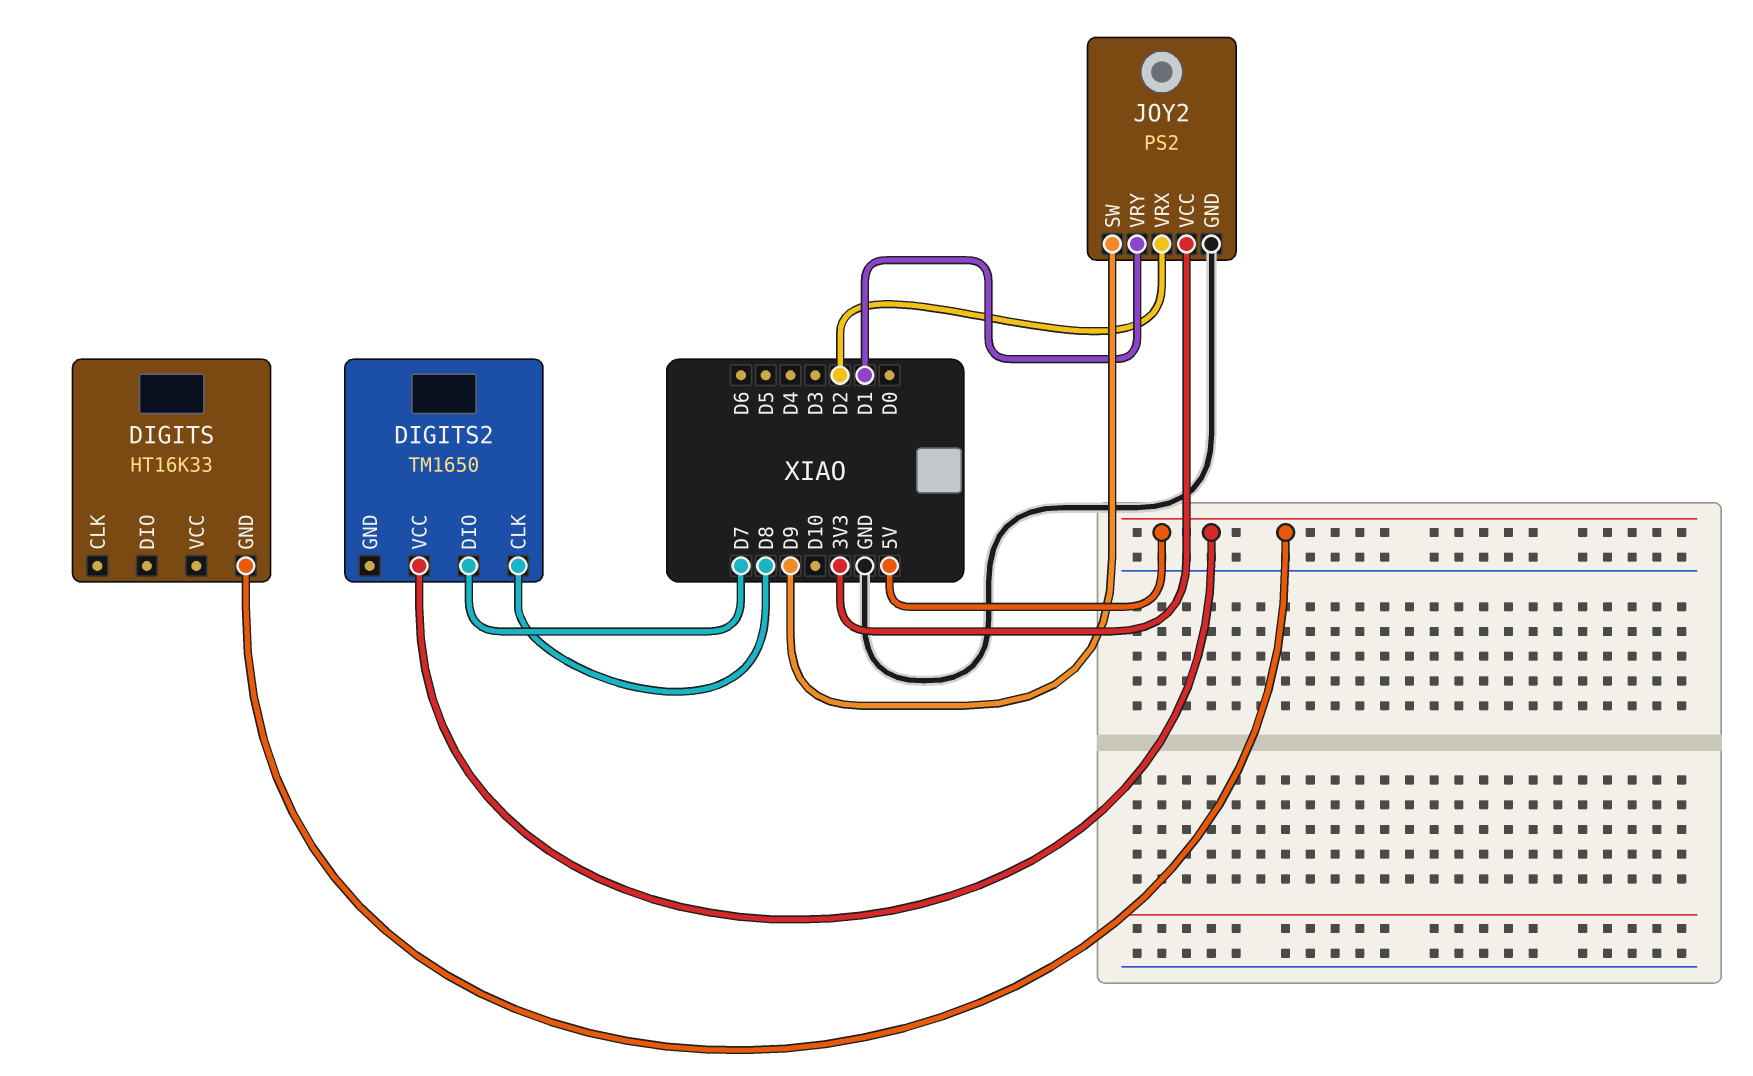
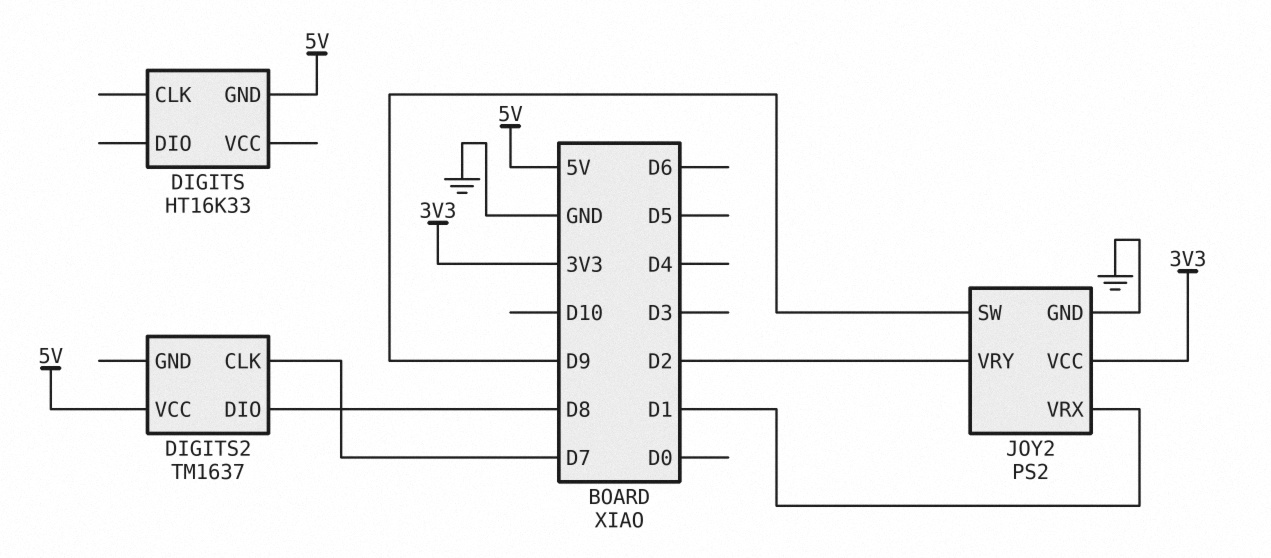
DIGITS2: TM1650 -> TM1637
DIGITS2 pin CLK: D8 -> D7
DIGITS2 pin DIO: D7 -> D8
JOY2 pin VRX: D2 -> D1
JOY2 pin VRY: D1 -> D2

